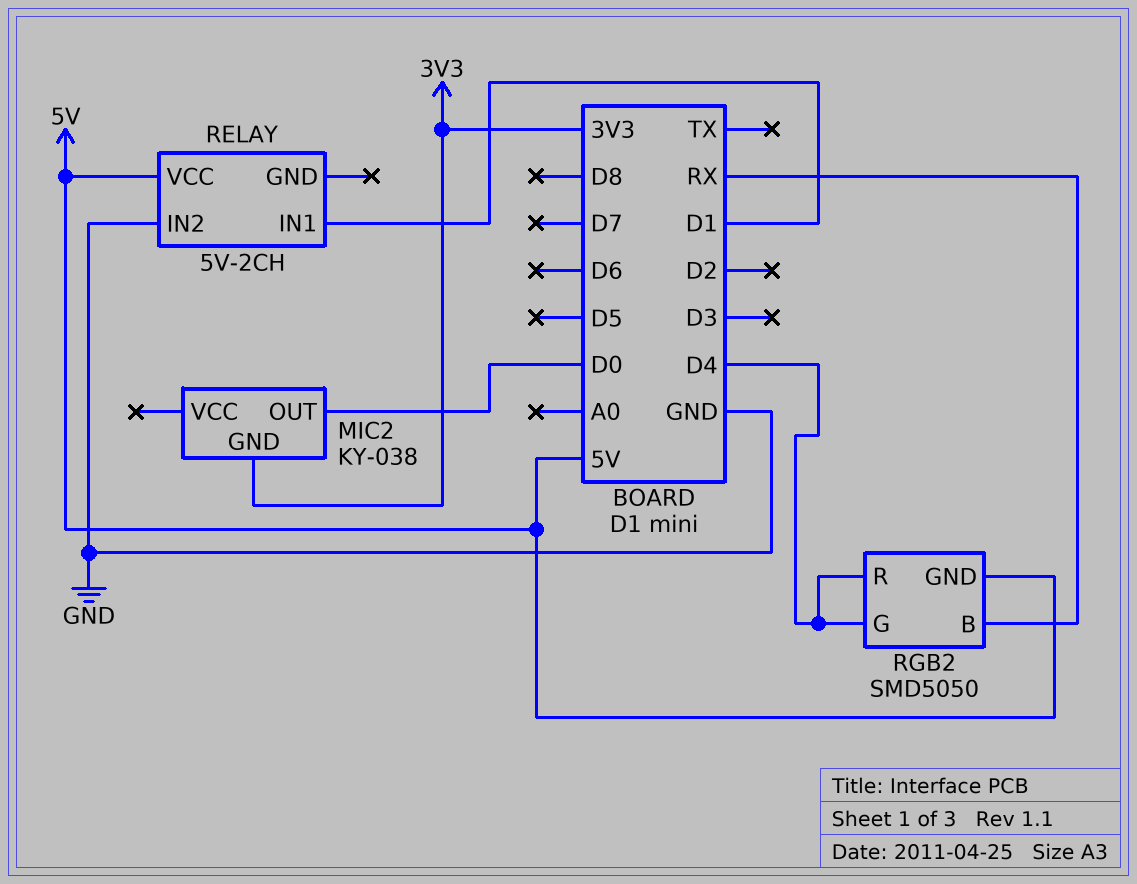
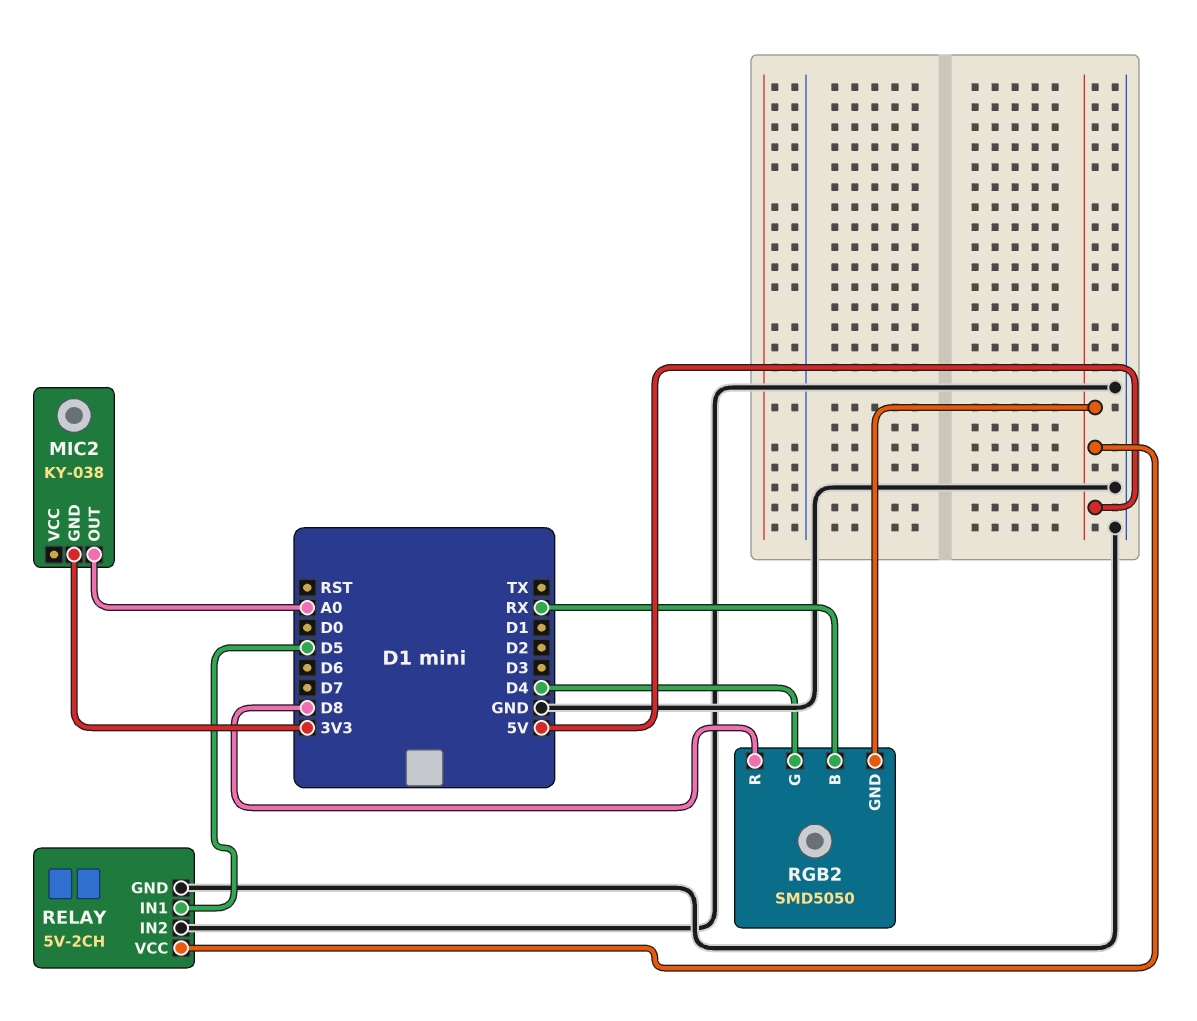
MIC2 pin OUT: D0 -> A0
RELAY pin GND: none -> GND
RELAY pin IN1: D1 -> D5
RGB2 pin R: D4 -> D8

